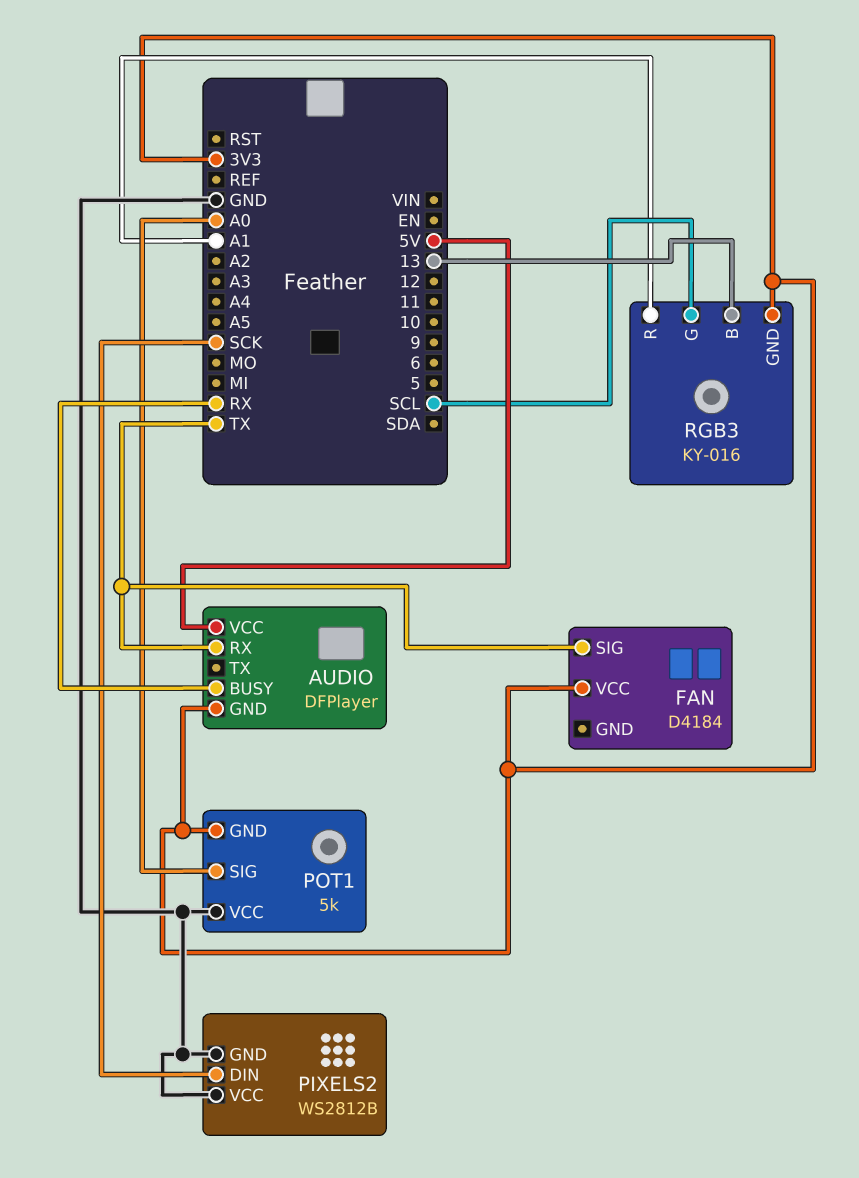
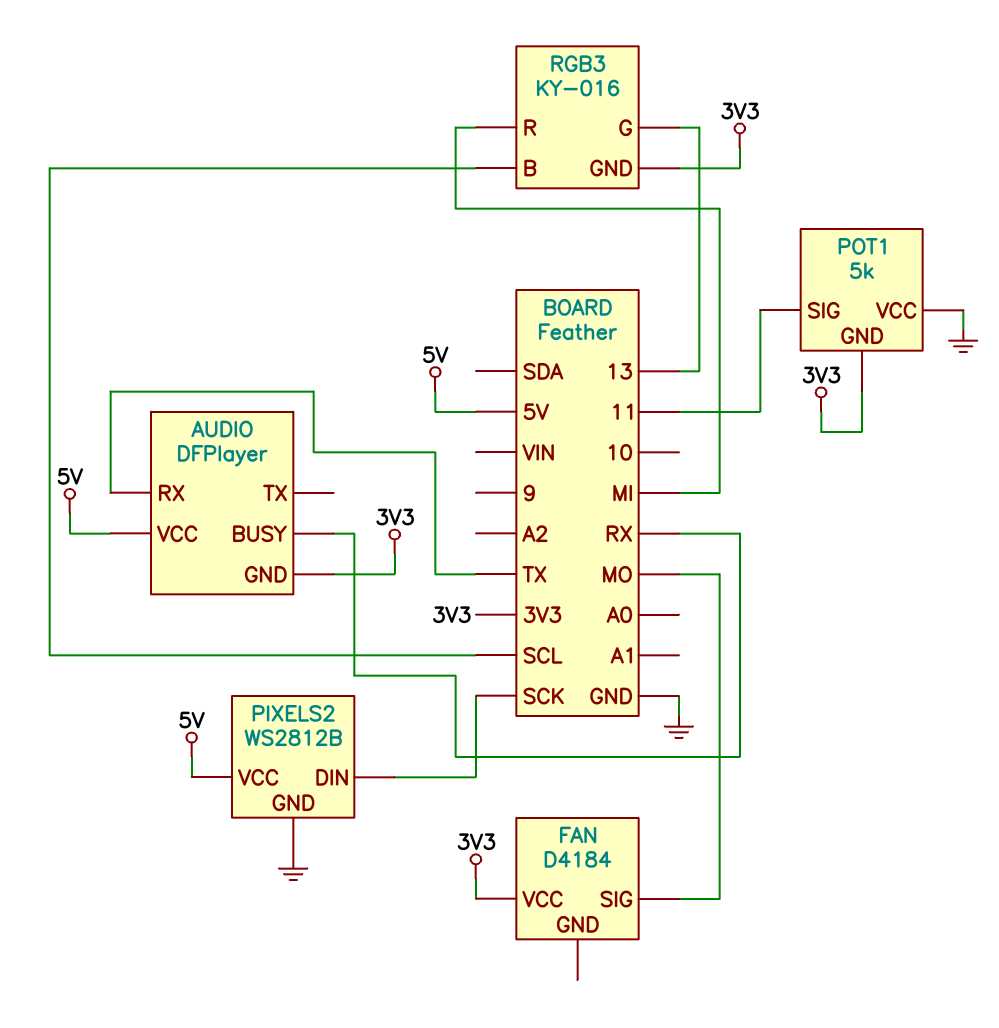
FAN pin SIG: TX -> MO
PIXELS2 pin VCC: GND -> 5V
POT1 pin SIG: A0 -> 11
RGB3 pin B: 13 -> SCL
RGB3 pin G: SCL -> 13
RGB3 pin R: A1 -> MI

